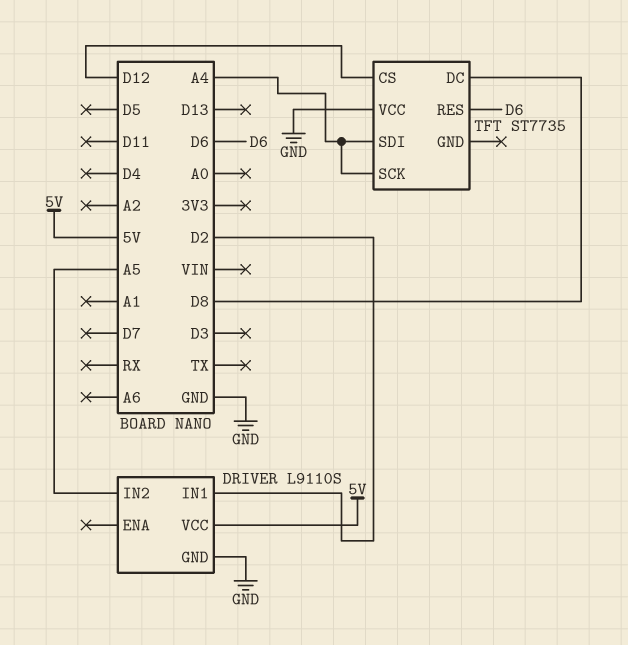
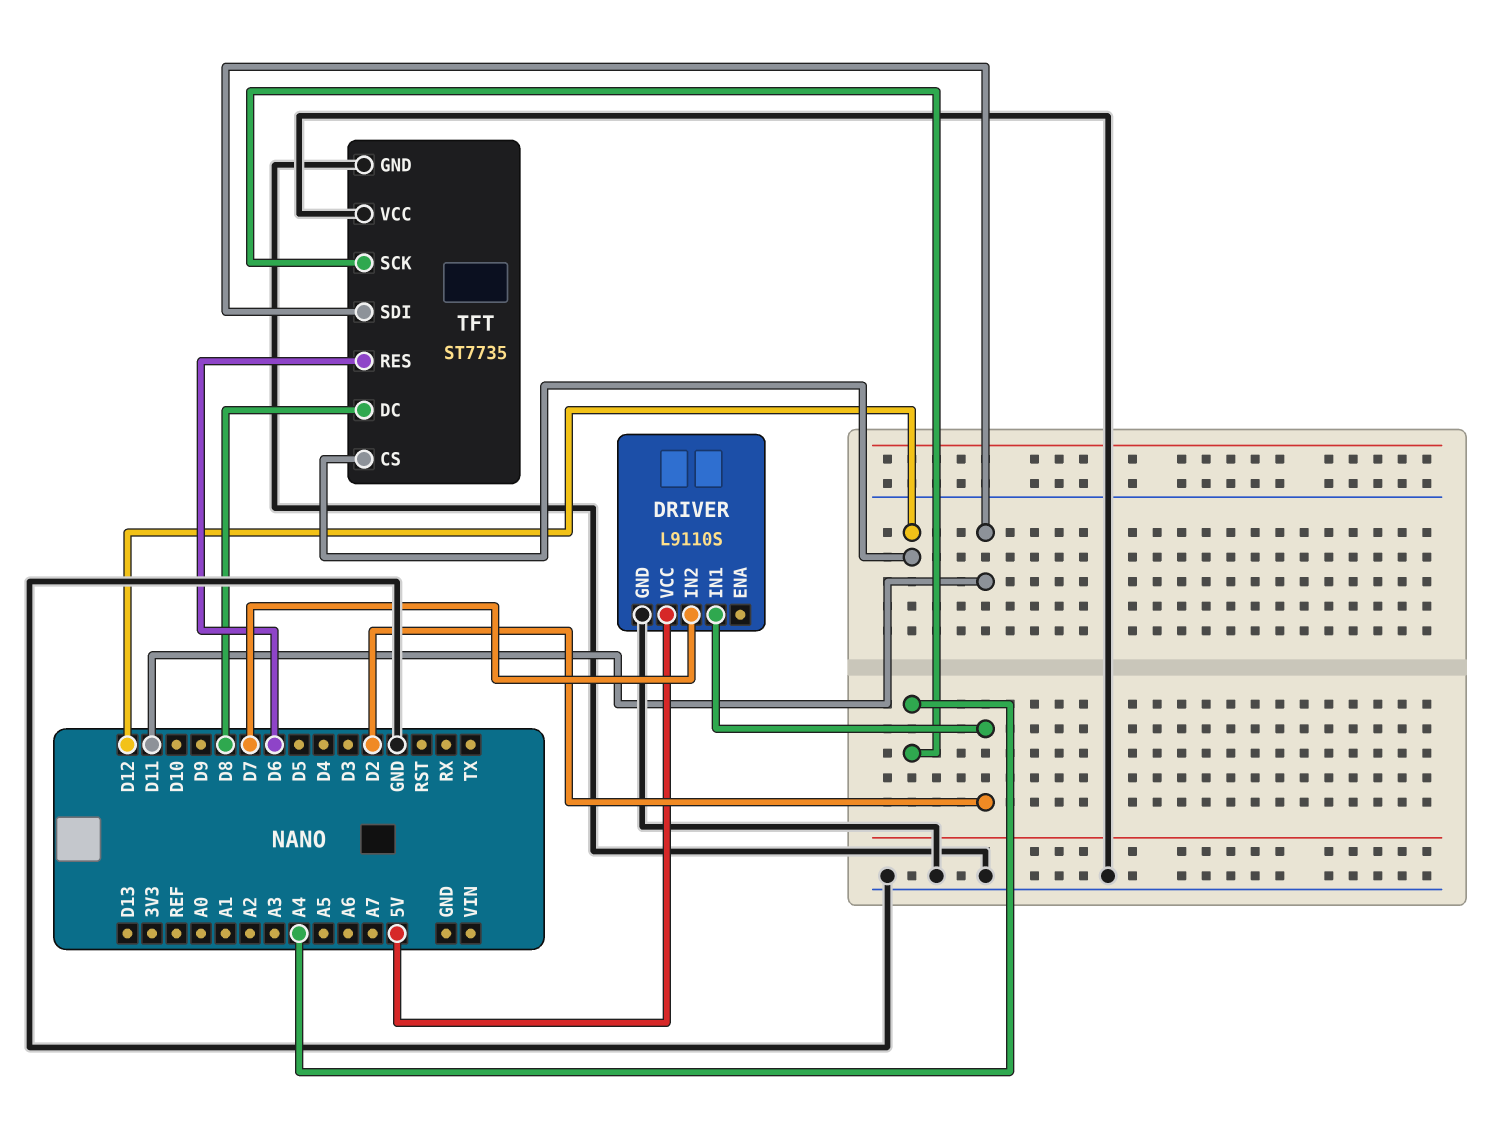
DRIVER pin IN2: A5 -> D7
TFT pin GND: none -> GND
TFT pin SDI: A4 -> D11

